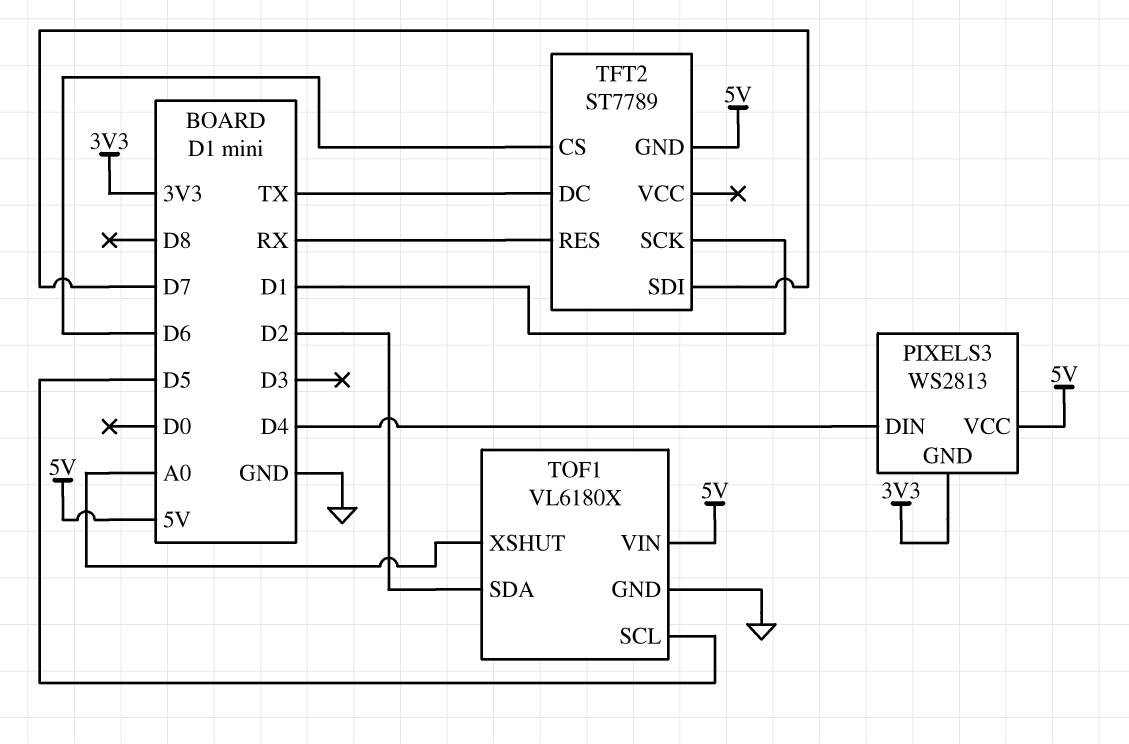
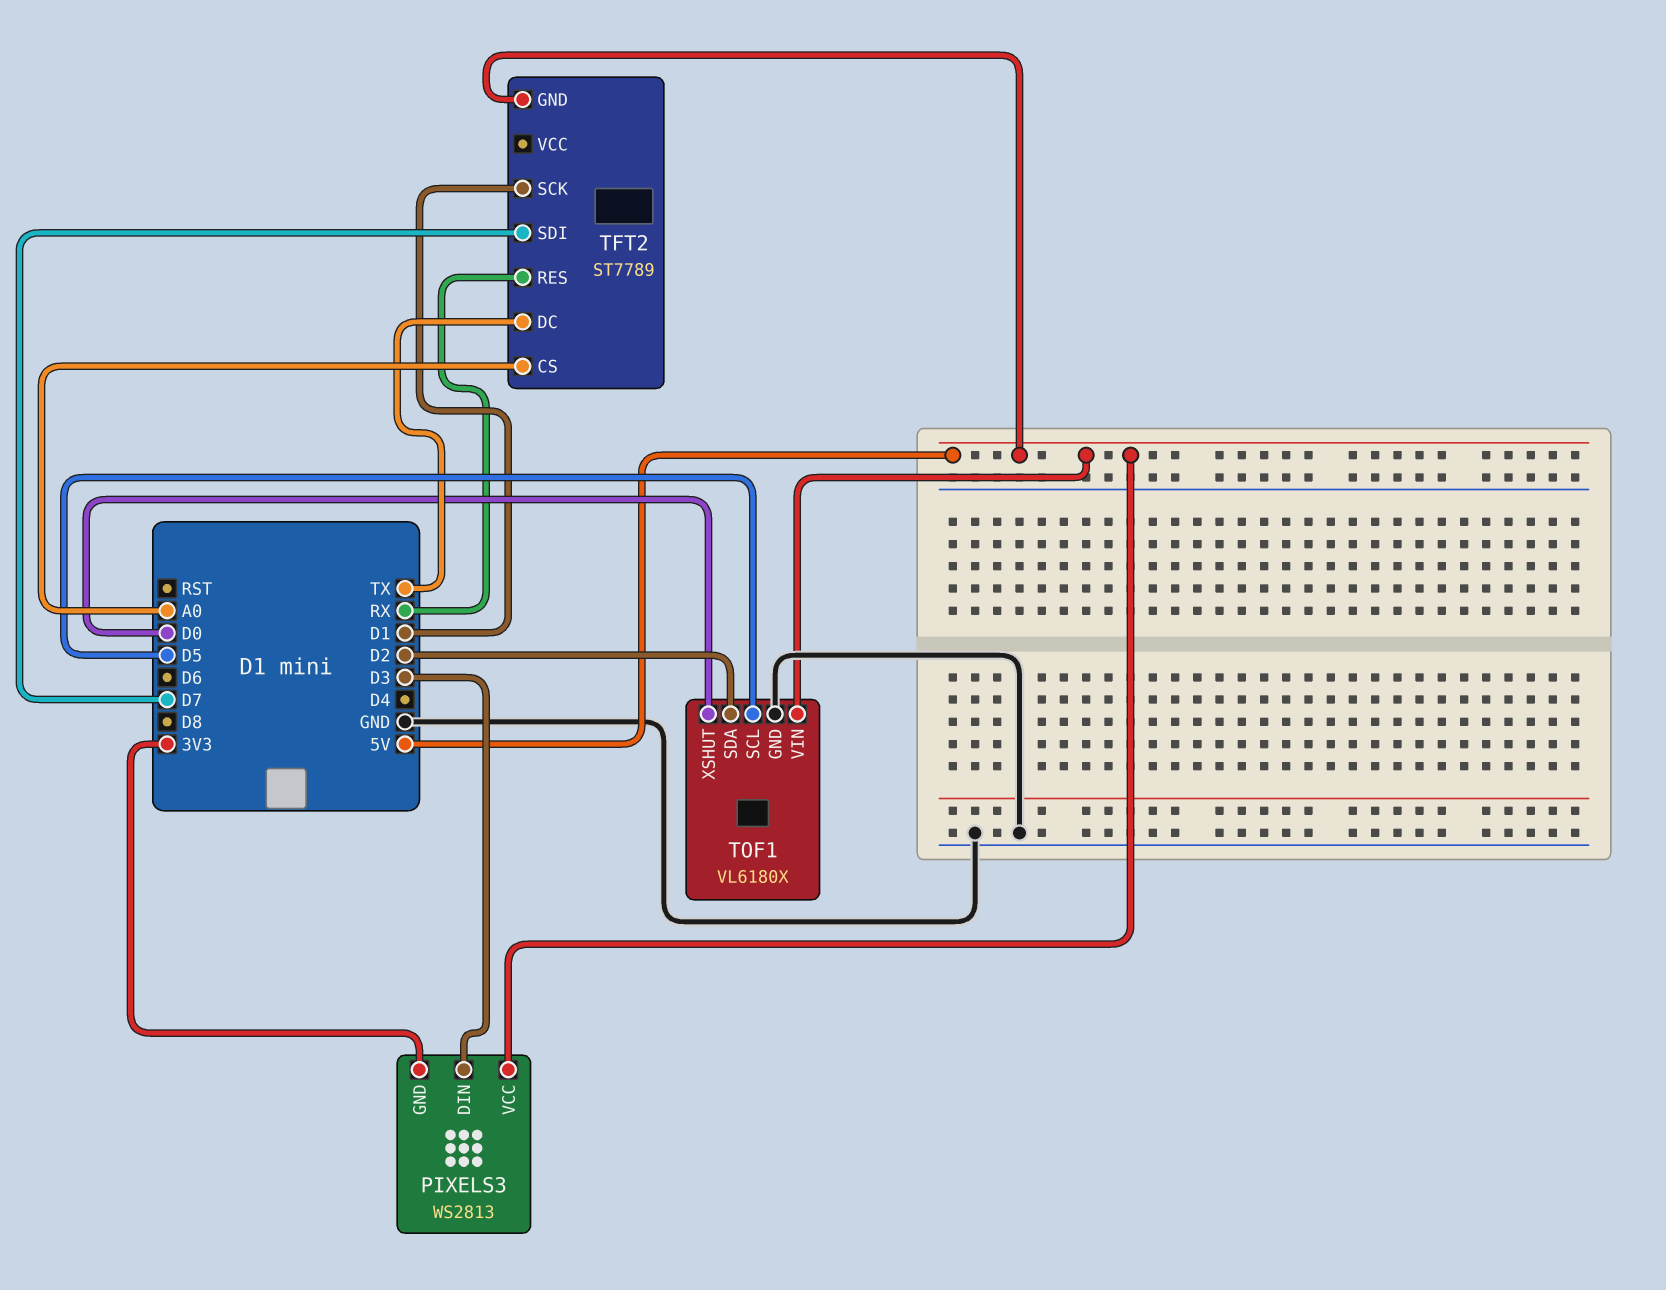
PIXELS3 pin DIN: D4 -> D3
TFT2 pin CS: D6 -> A0
TOF1 pin XSHUT: A0 -> D0

